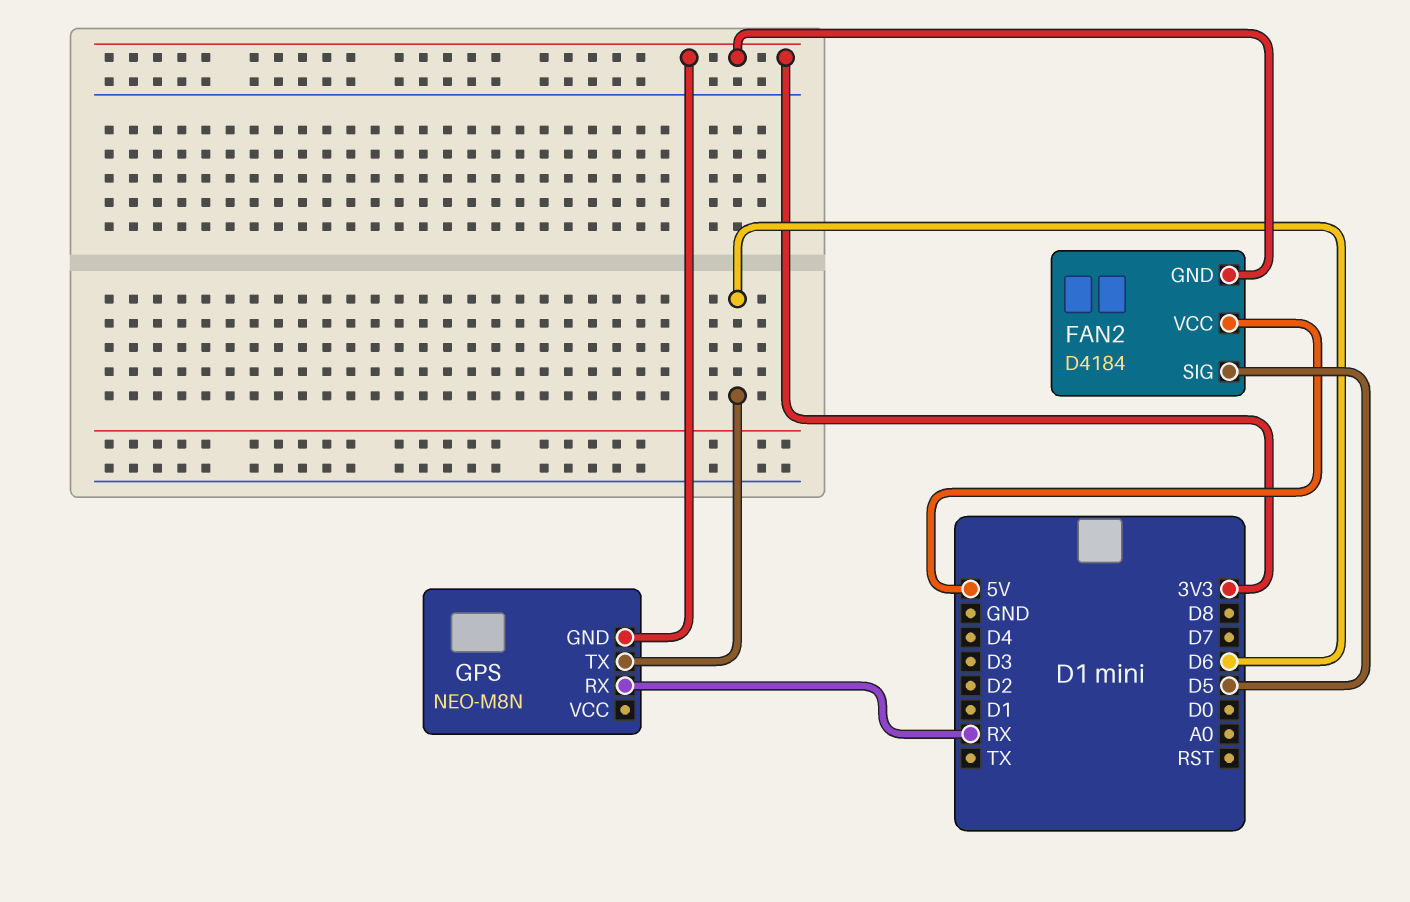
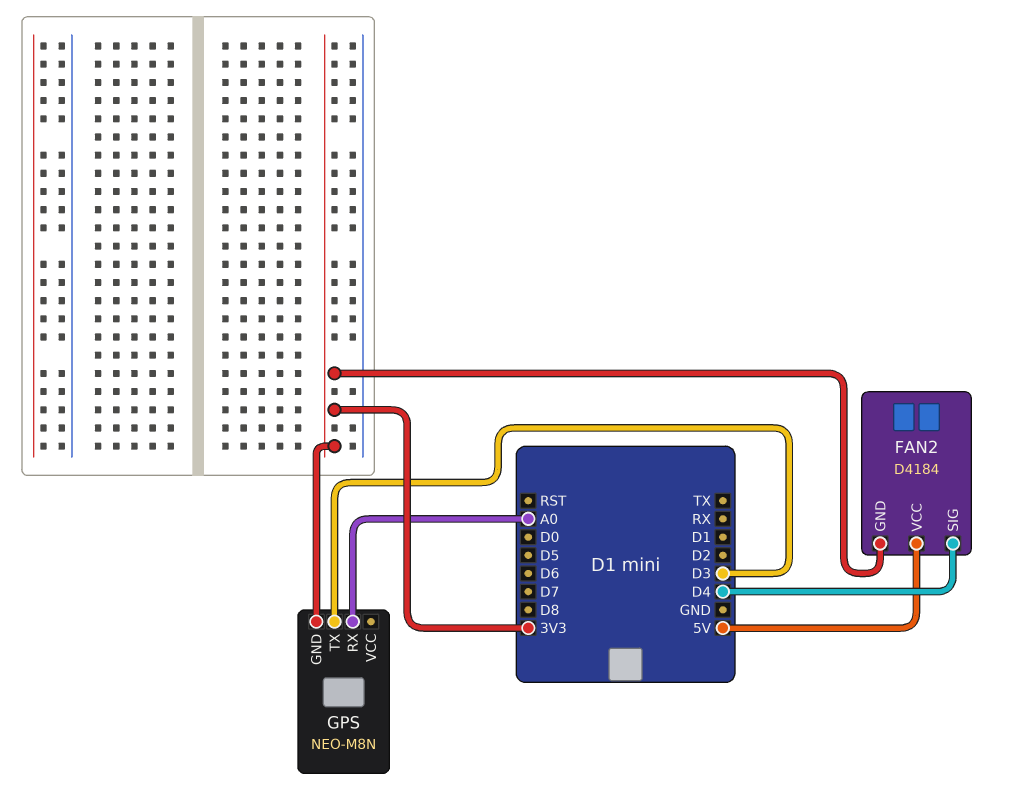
FAN2 pin SIG: D5 -> D4
GPS pin RX: RX -> A0
GPS pin TX: D6 -> D3

